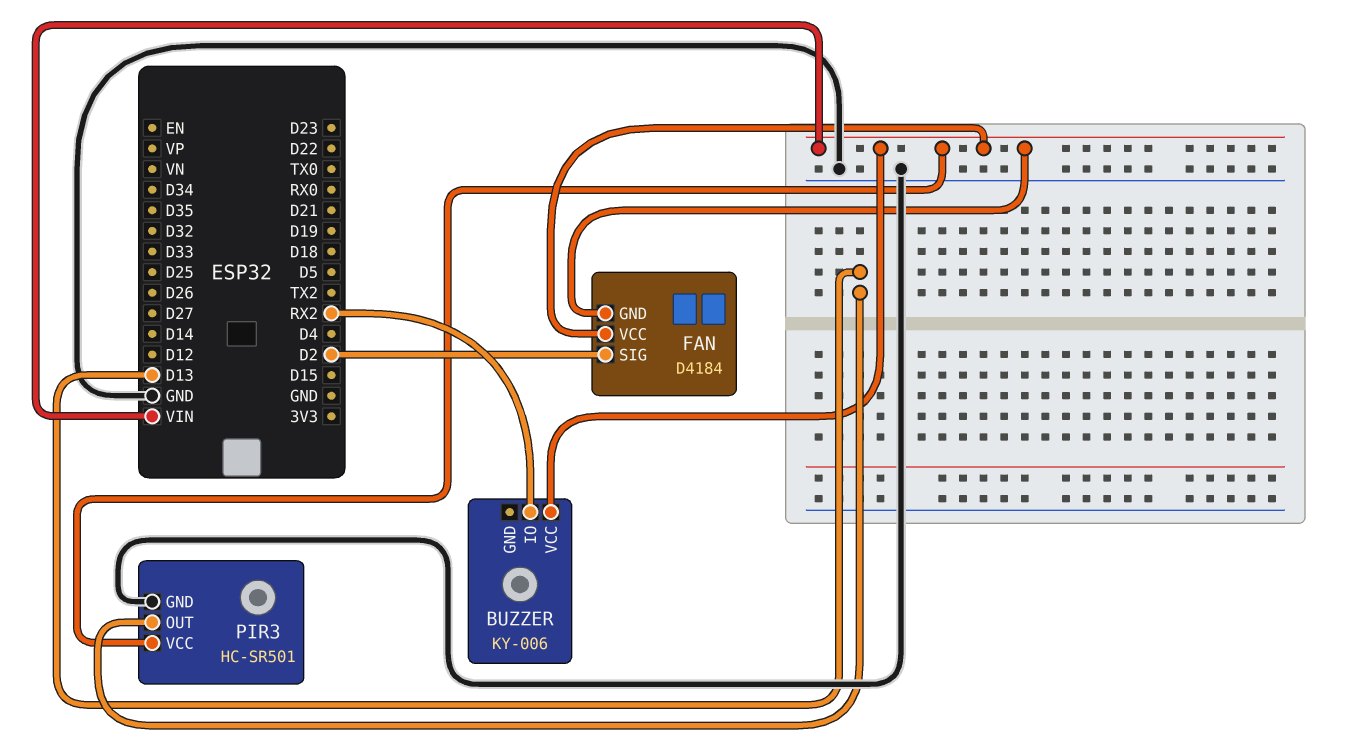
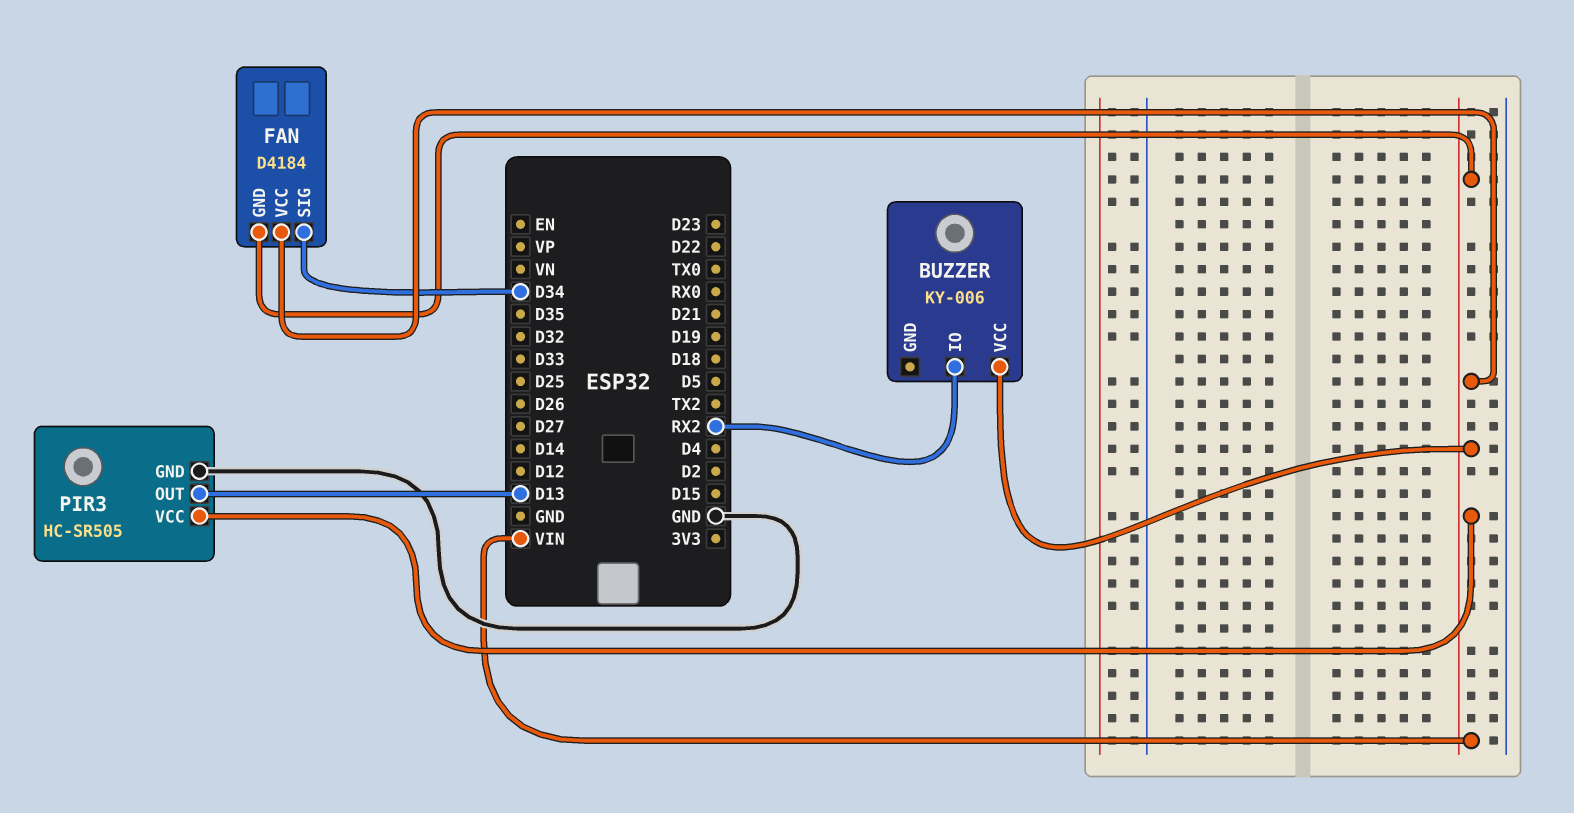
FAN pin SIG: D2 -> D34
PIR3: HC-SR501 -> HC-SR505

